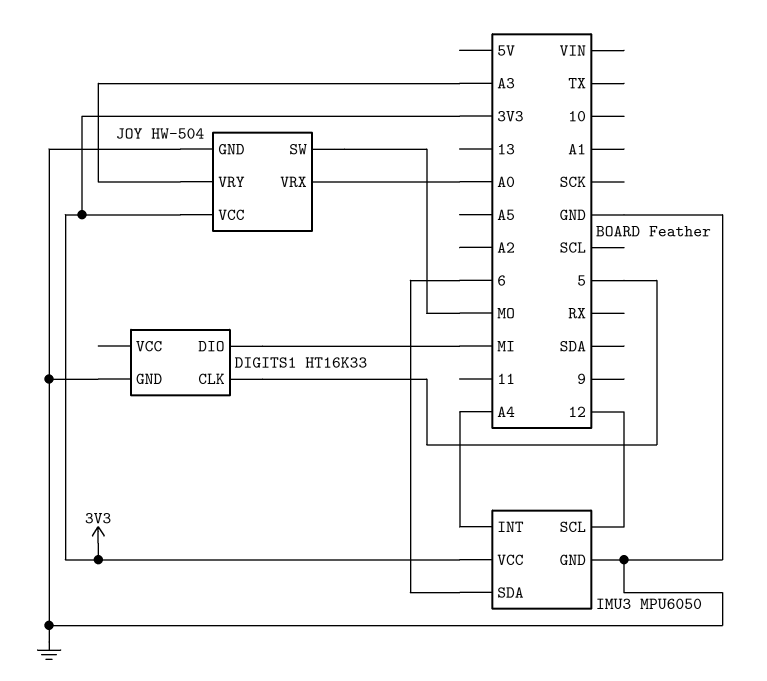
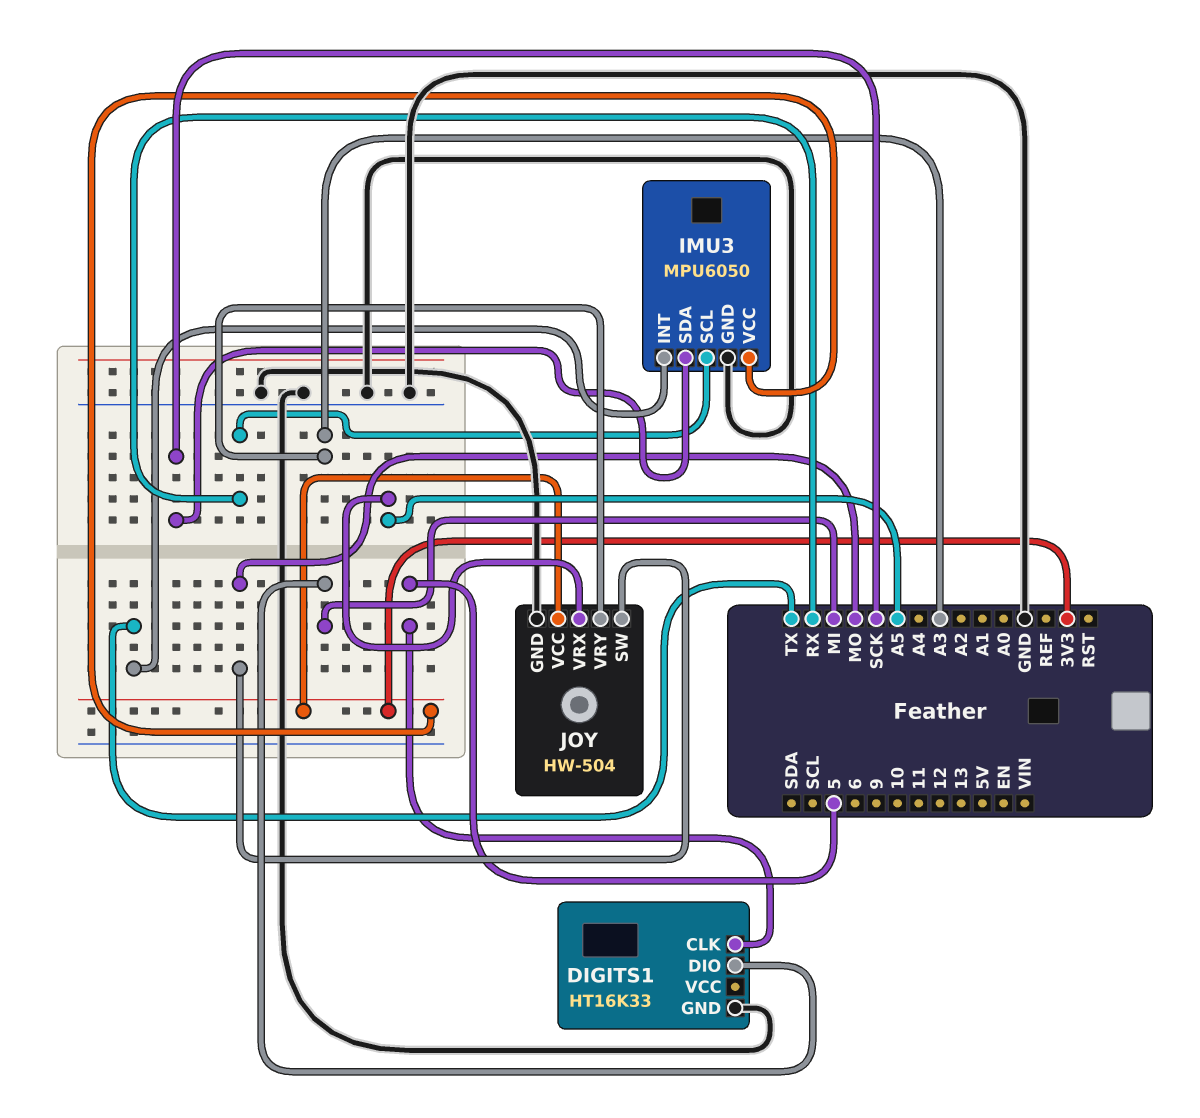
IMU3 pin INT: A4 -> TX
IMU3 pin SCL: 12 -> RX
IMU3 pin SDA: 6 -> SCK
JOY pin VRX: A0 -> A5

